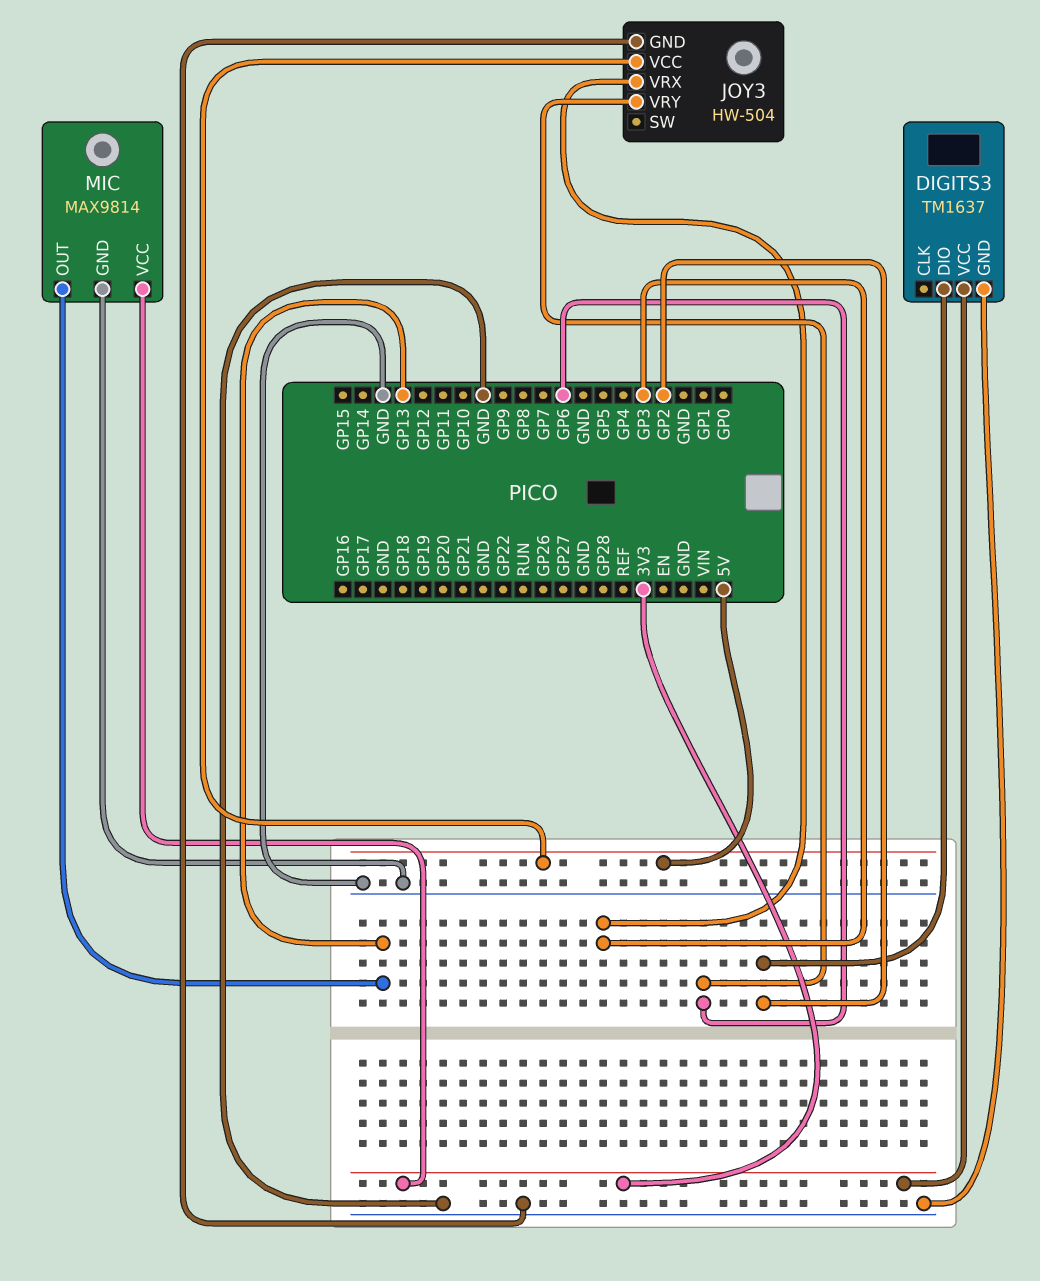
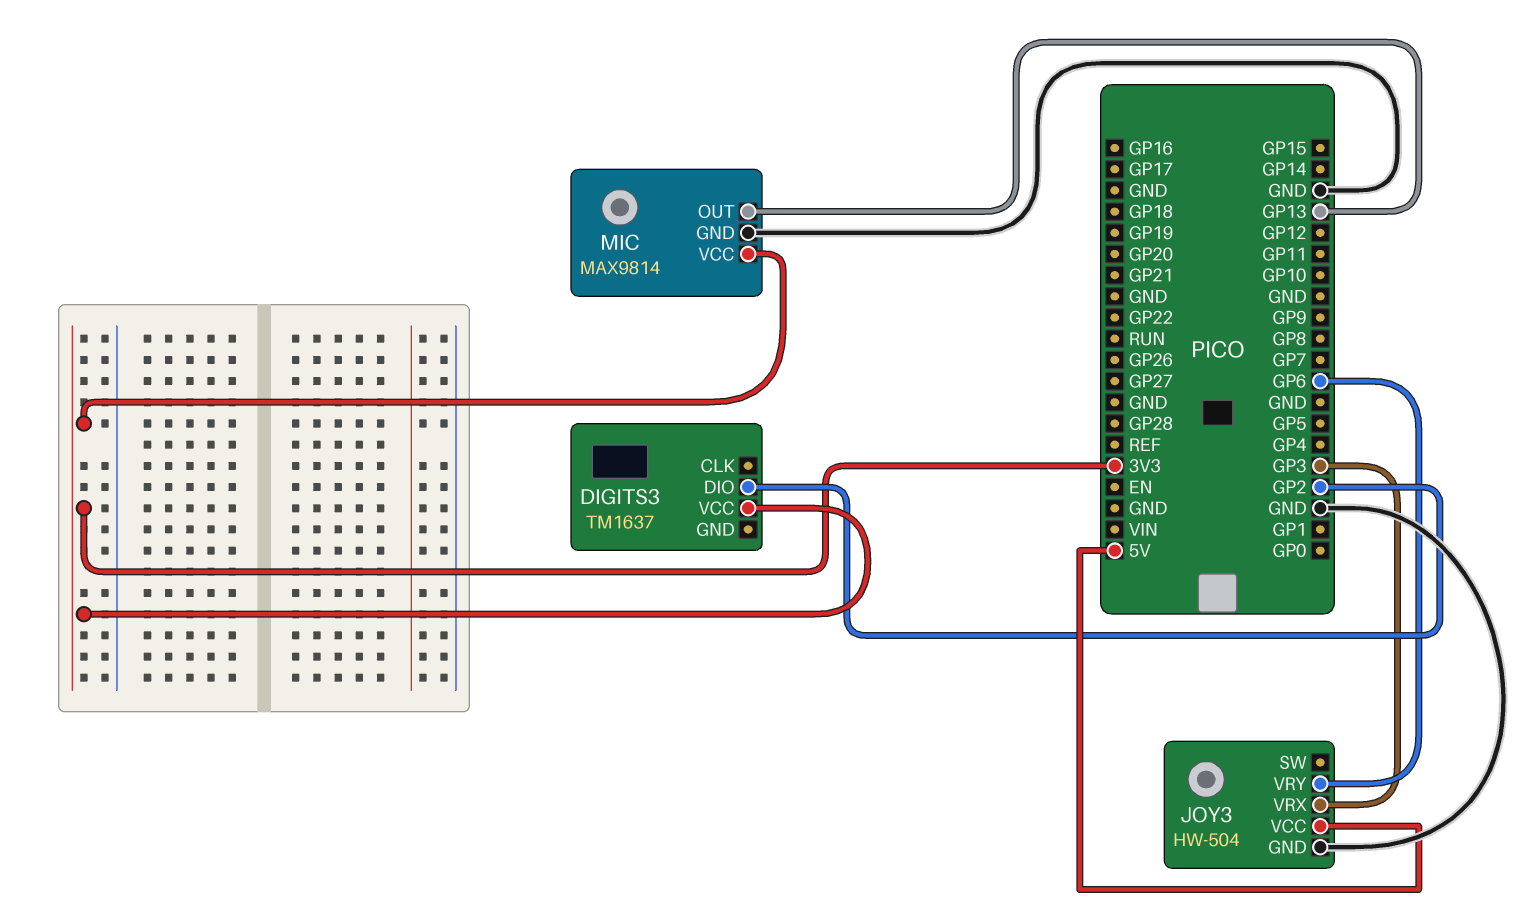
DIGITS3 pin GND: GND -> none

